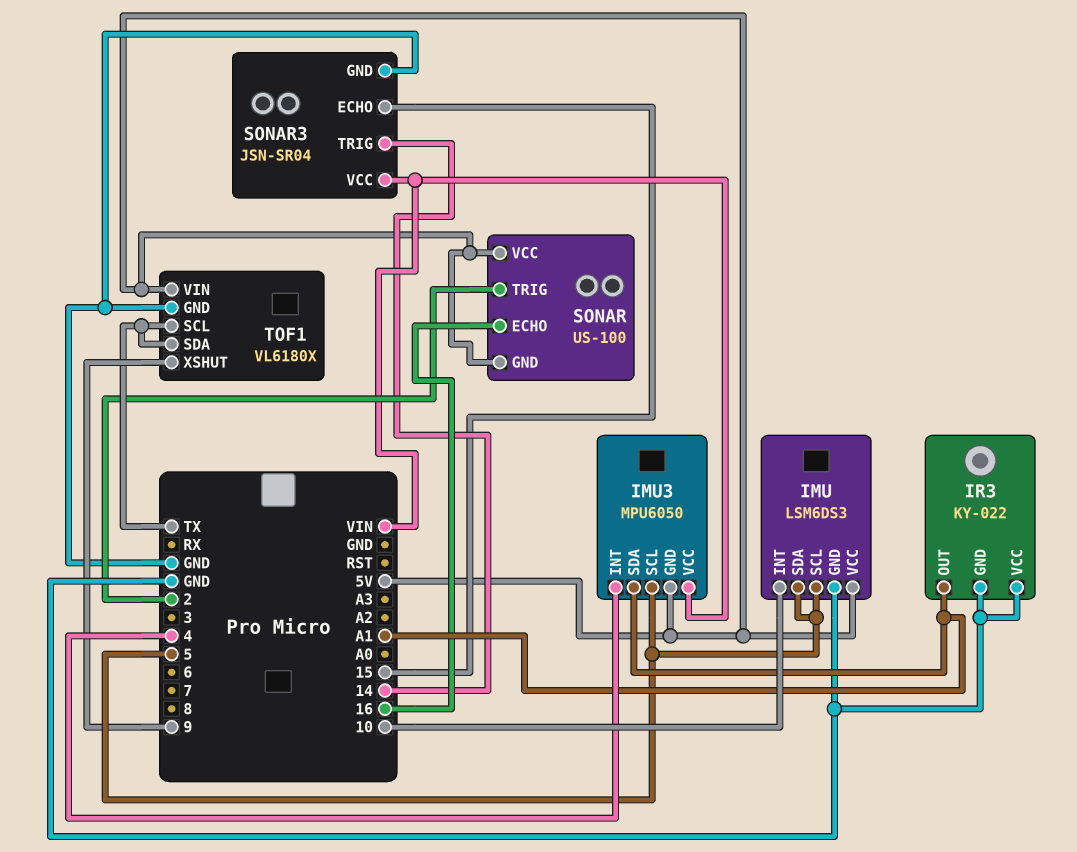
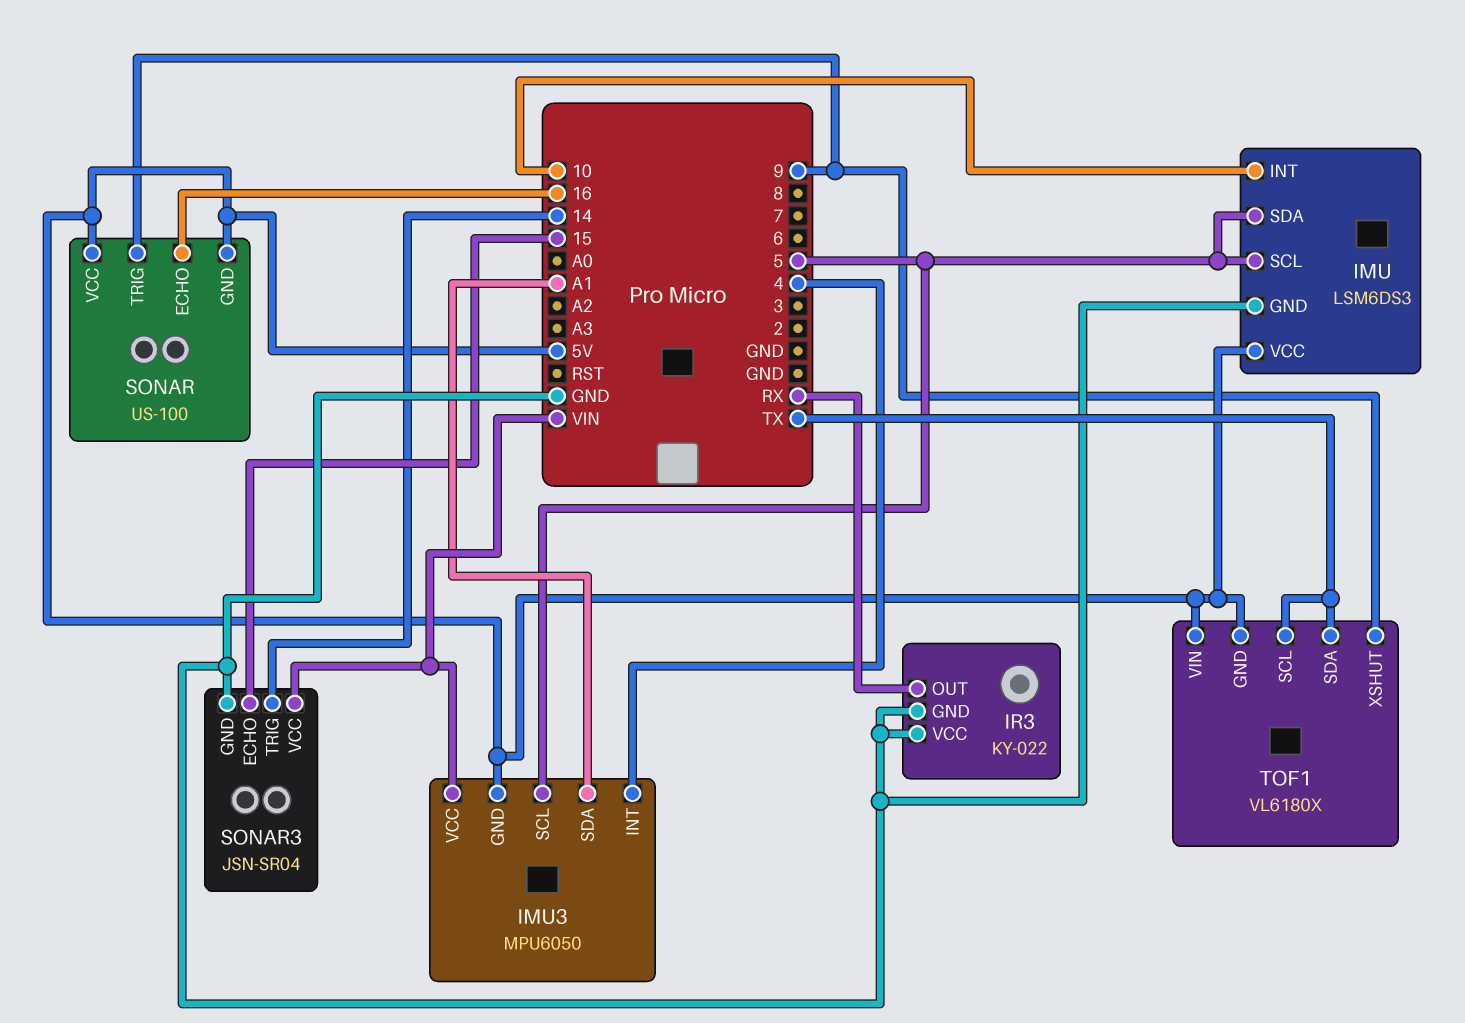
IR3 pin OUT: A1 -> RX
SONAR pin TRIG: 2 -> 9
TOF1 pin GND: GND -> 5V

